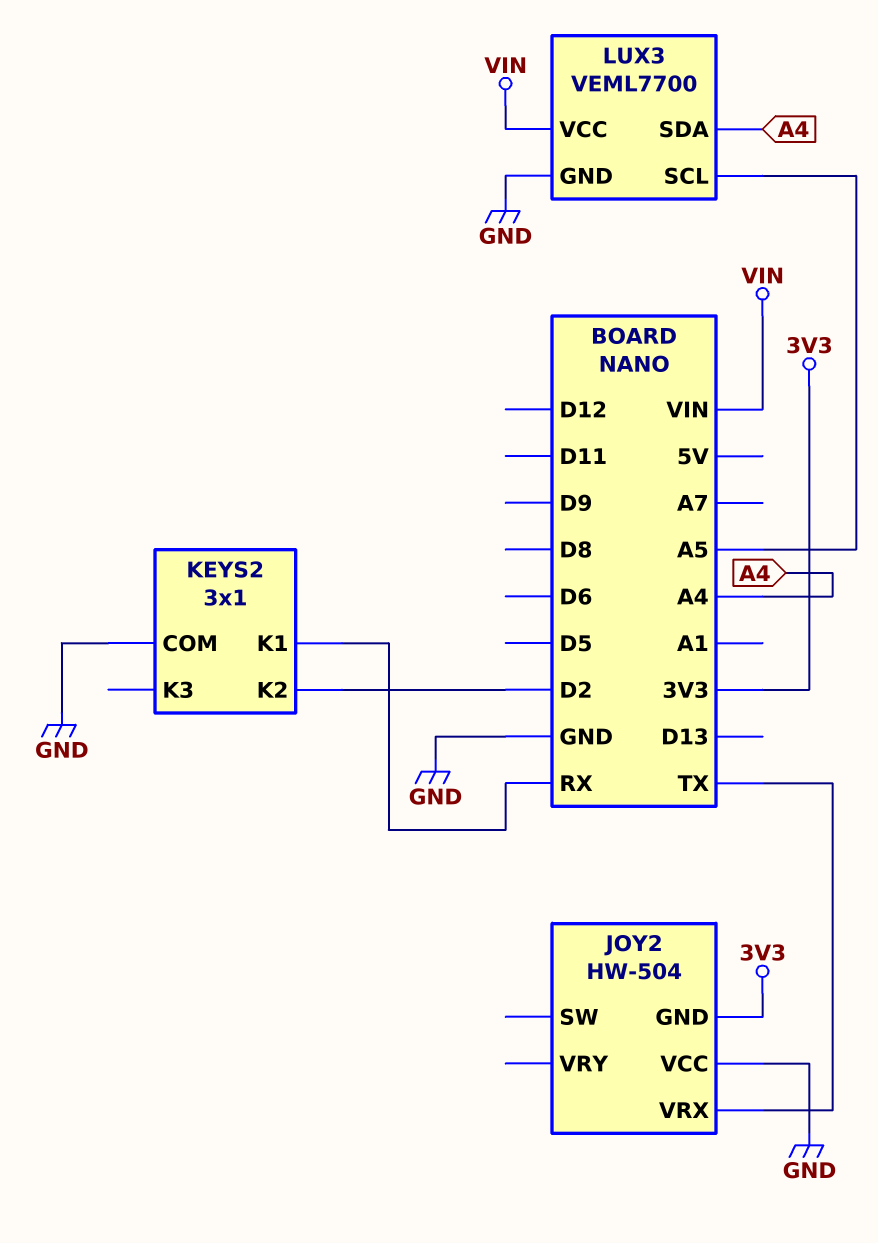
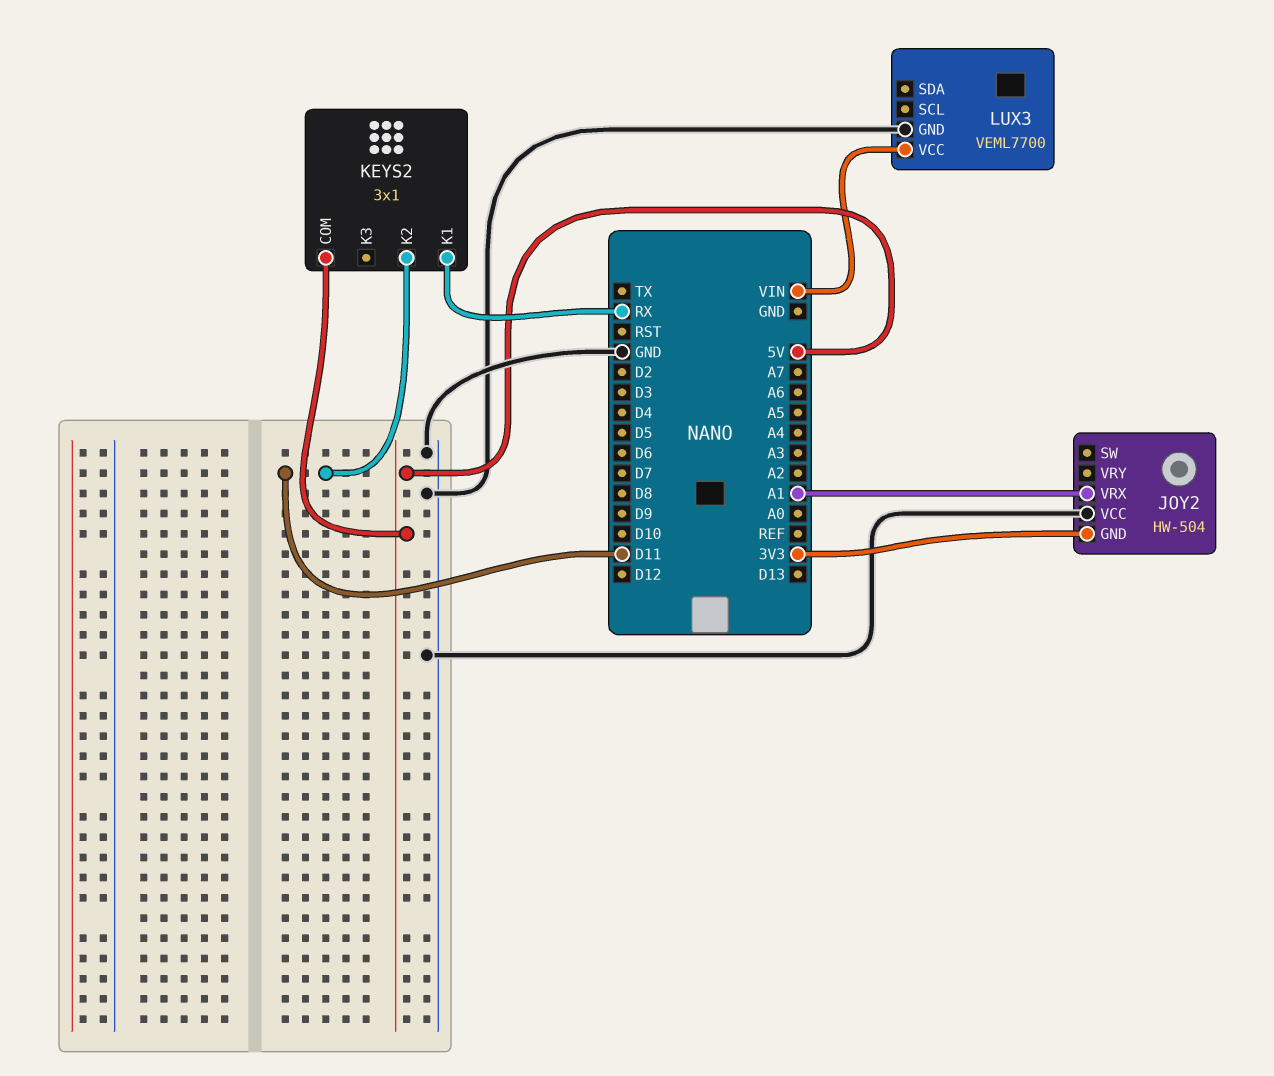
JOY2 pin VRX: TX -> A1
KEYS2 pin COM: GND -> 5V
KEYS2 pin K2: D2 -> D11
LUX3 pin SCL: A5 -> none
LUX3 pin SDA: A4 -> none

